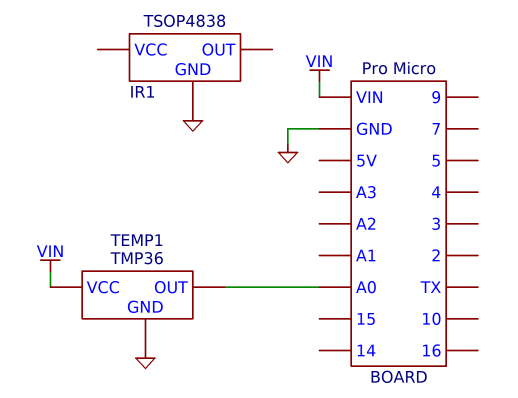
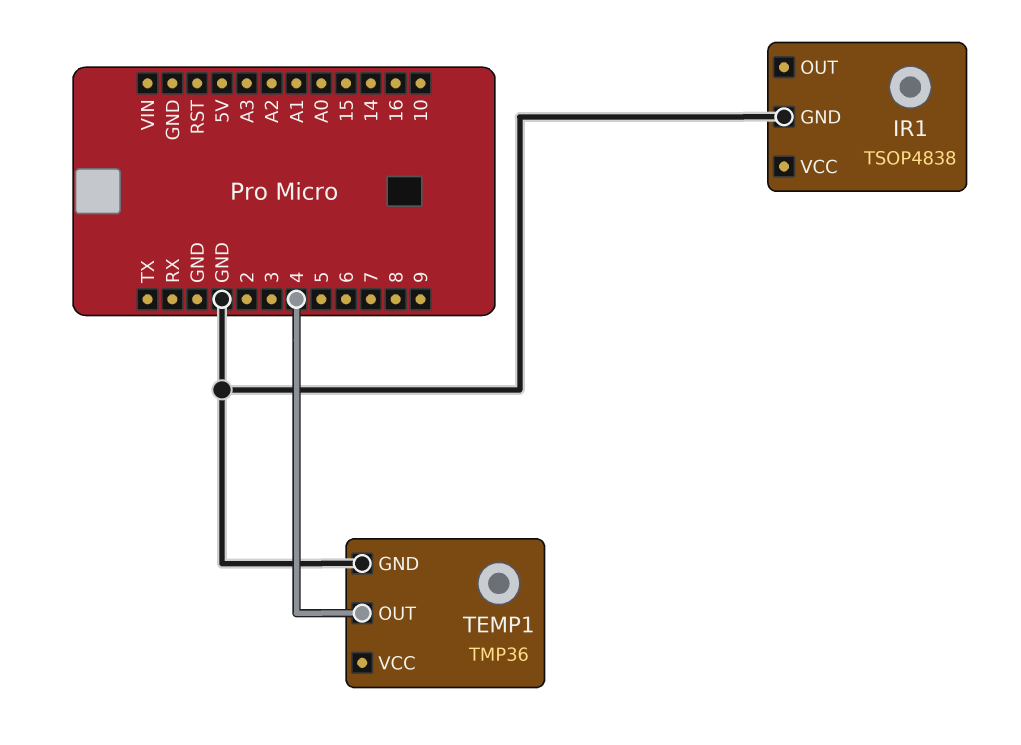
TEMP1 pin OUT: A0 -> 4
TEMP1 pin VCC: VIN -> none

